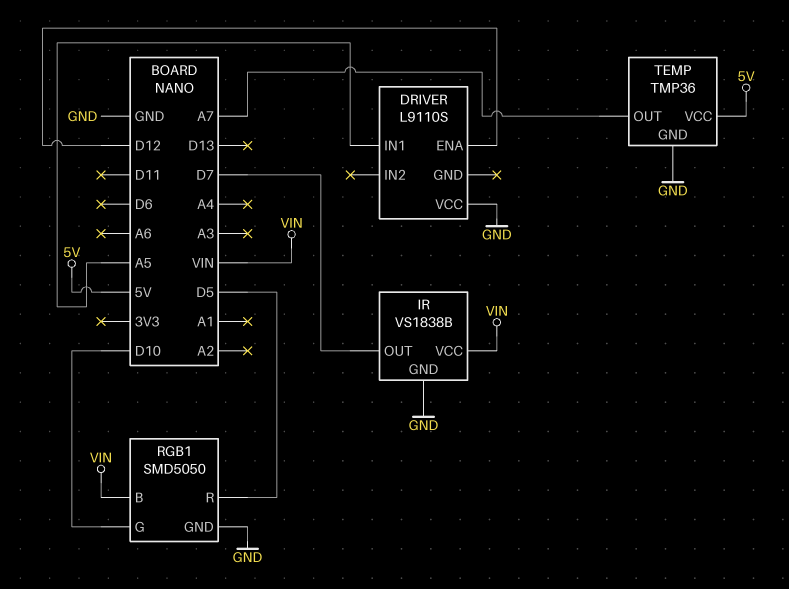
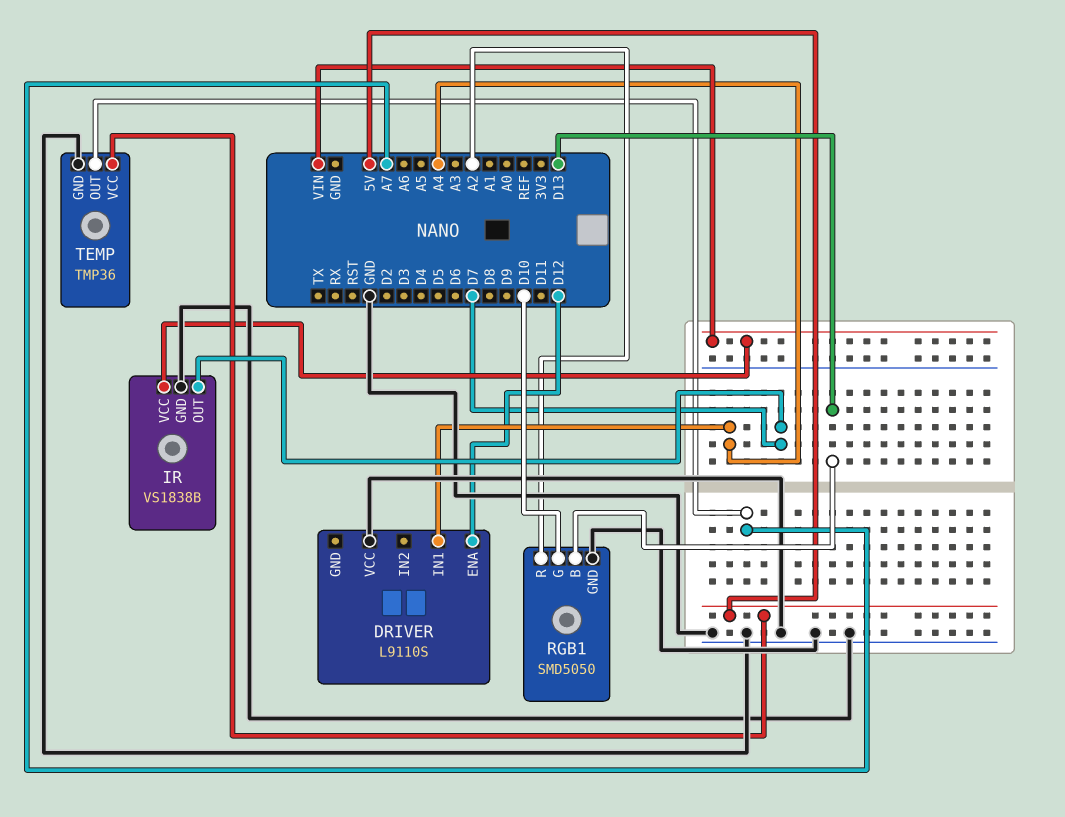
DRIVER pin IN1: A5 -> A4
RGB1 pin B: VIN -> D13
RGB1 pin R: D5 -> A2

